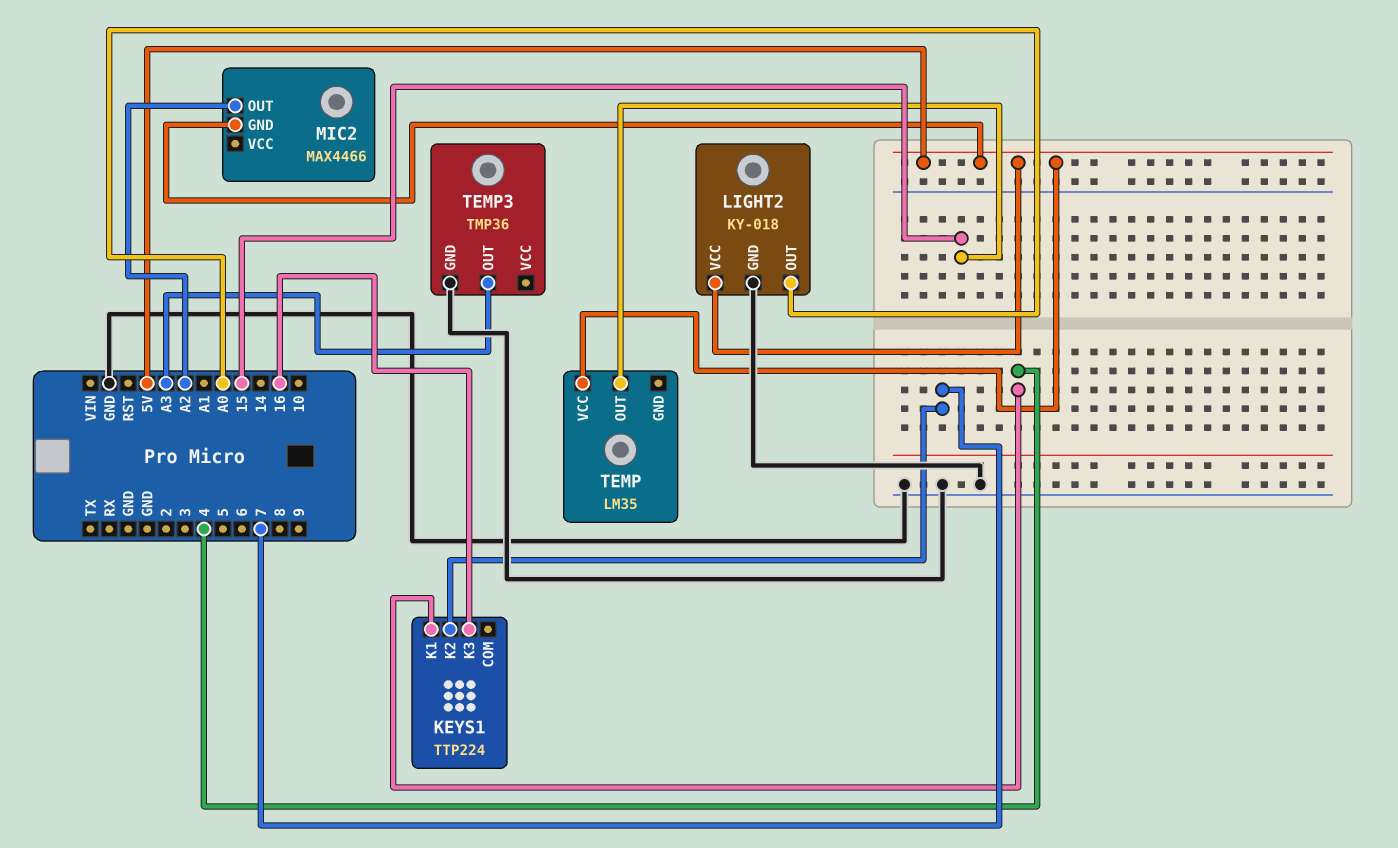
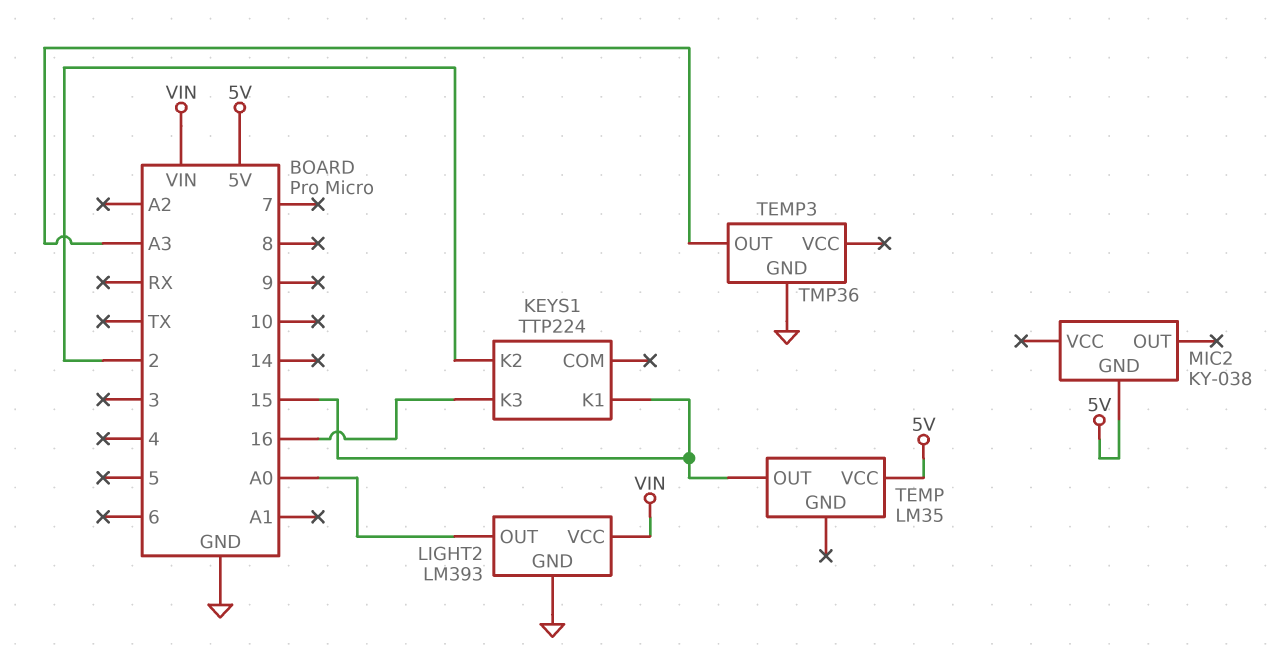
KEYS1 pin K1: 4 -> 15
KEYS1 pin K2: 7 -> 2
LIGHT2: KY-018 -> LM393
LIGHT2 pin VCC: 5V -> VIN
MIC2: MAX4466 -> KY-038
MIC2 pin OUT: A2 -> none

